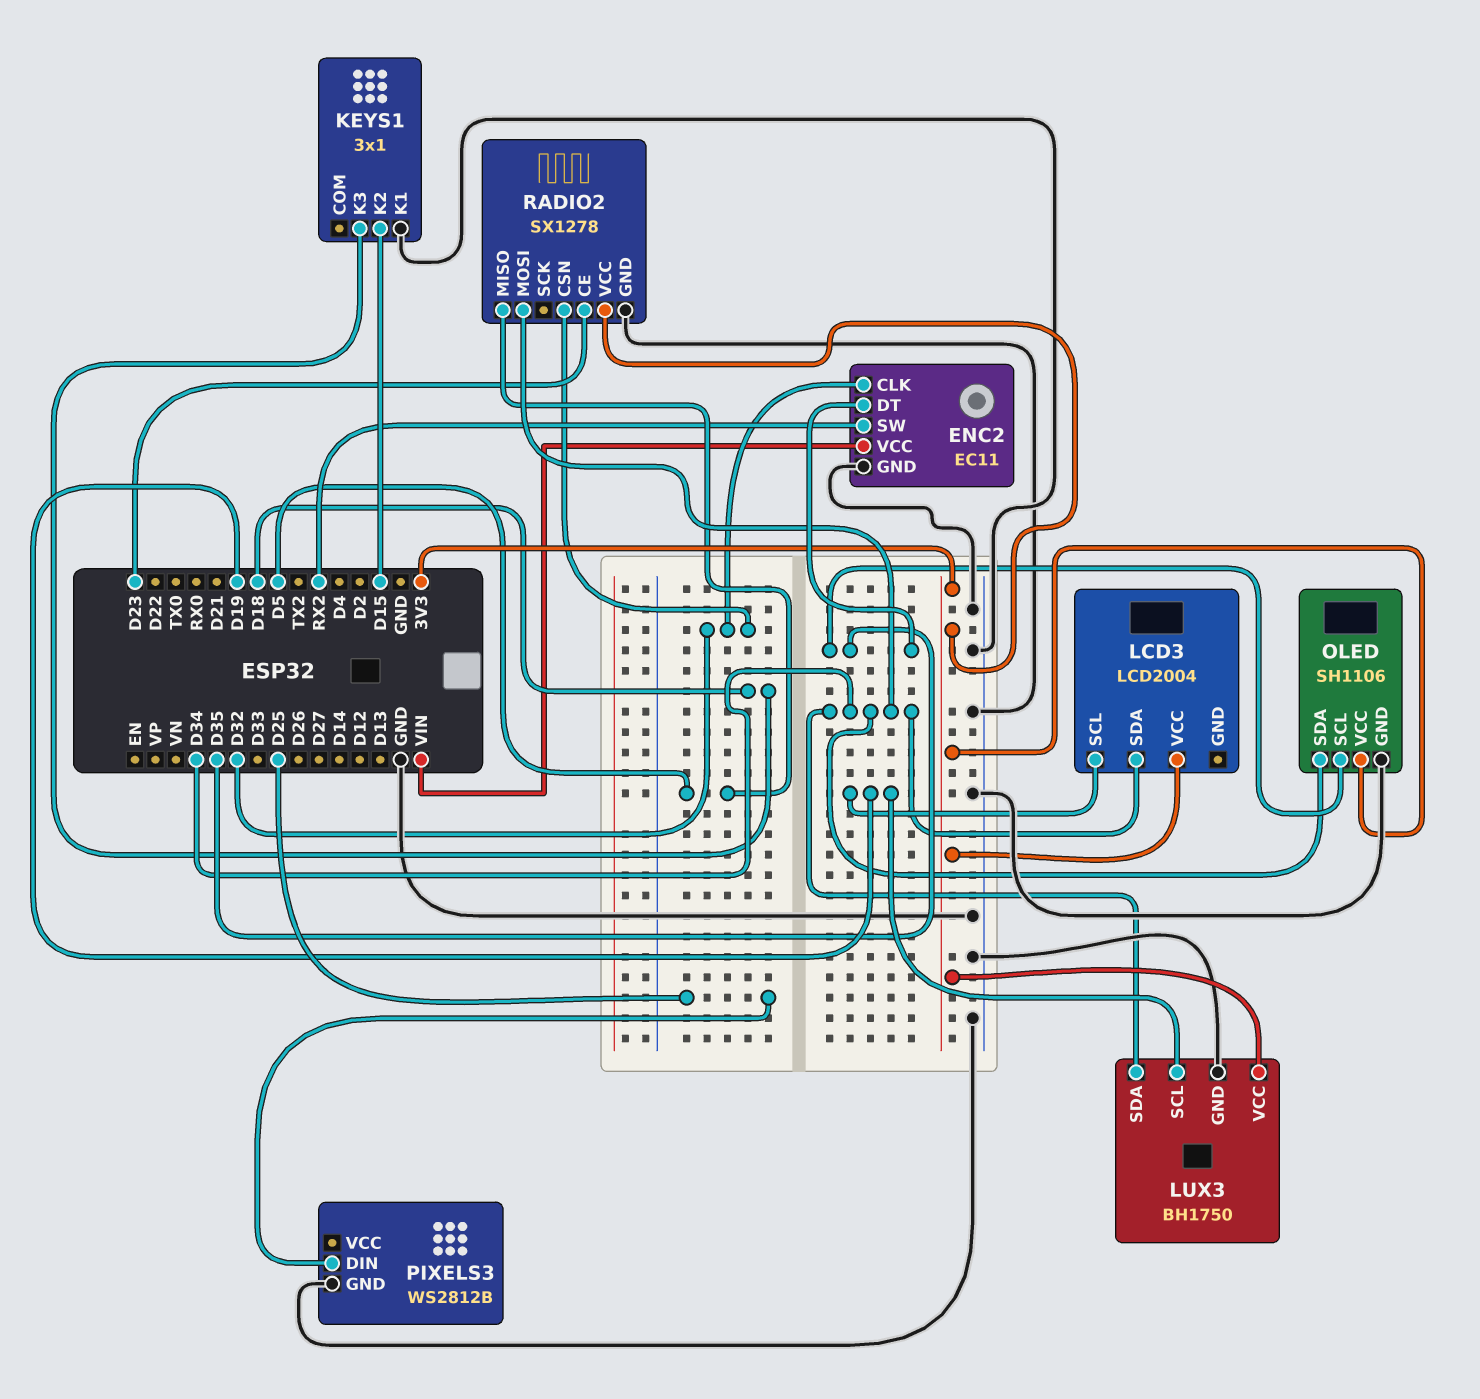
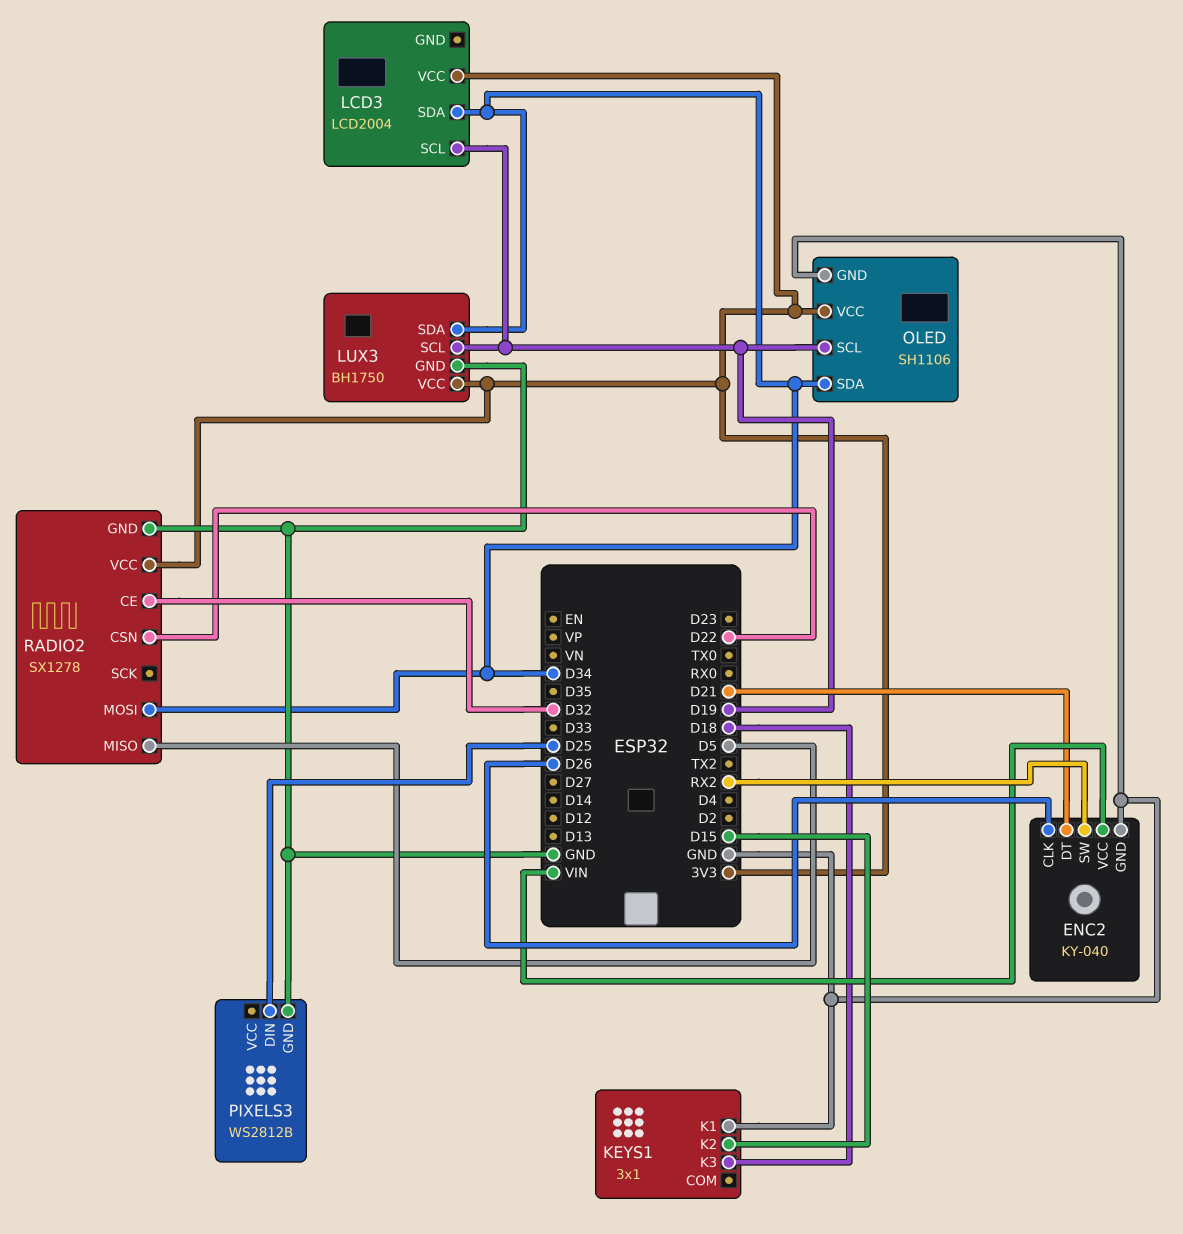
ENC2: EC11 -> KY-040
ENC2 pin CLK: D32 -> D26
ENC2 pin DT: D35 -> D21
OLED pin SCL: D35 -> D19
RADIO2 pin CE: D23 -> D32
RADIO2 pin CSN: D32 -> D22

